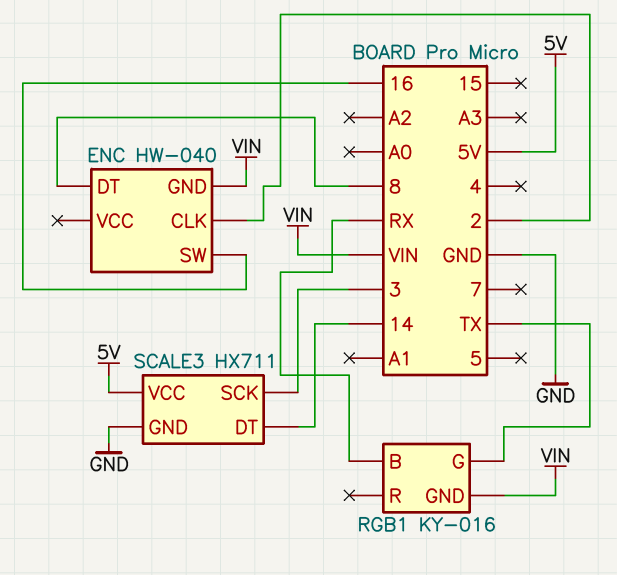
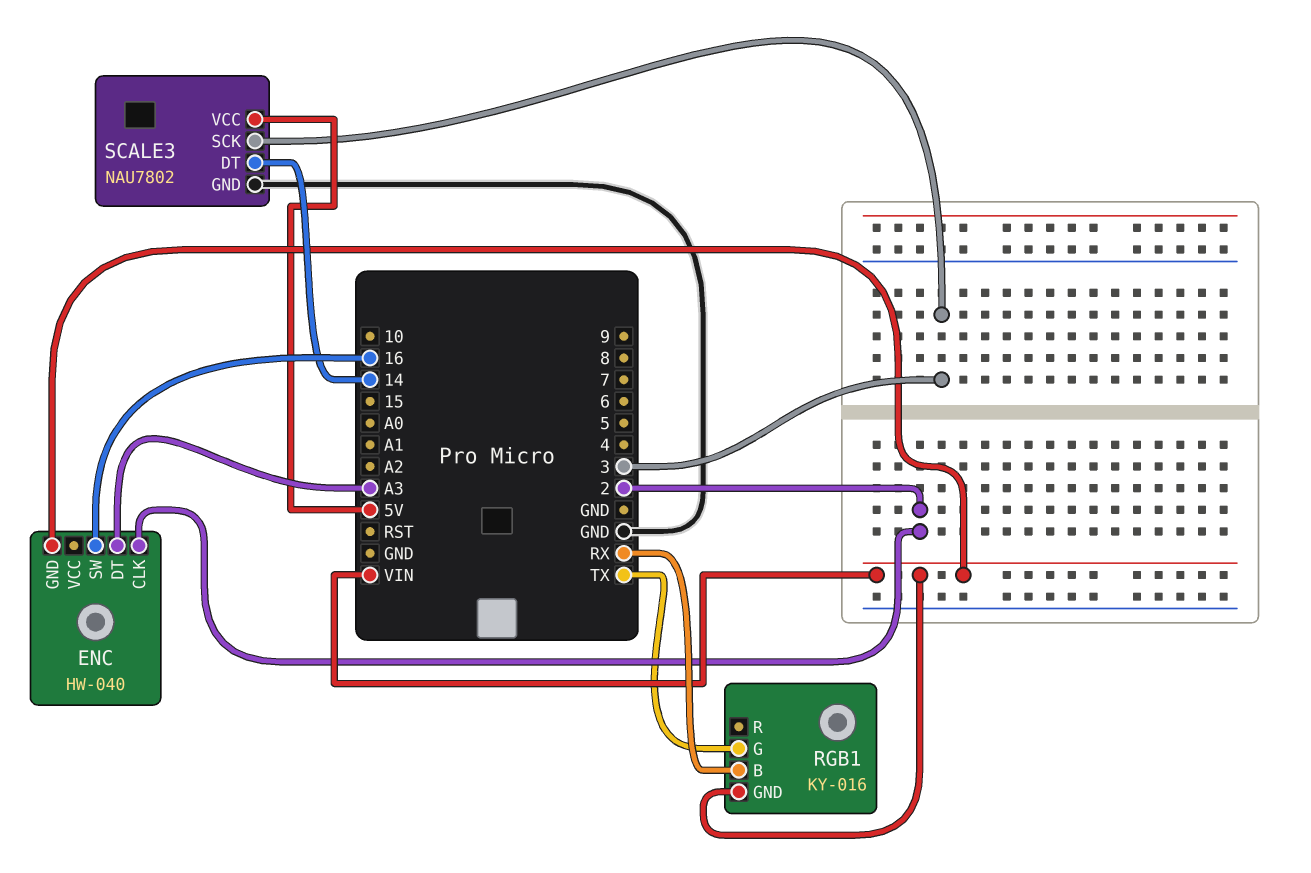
ENC pin DT: 8 -> A3
SCALE3: HX711 -> NAU7802

